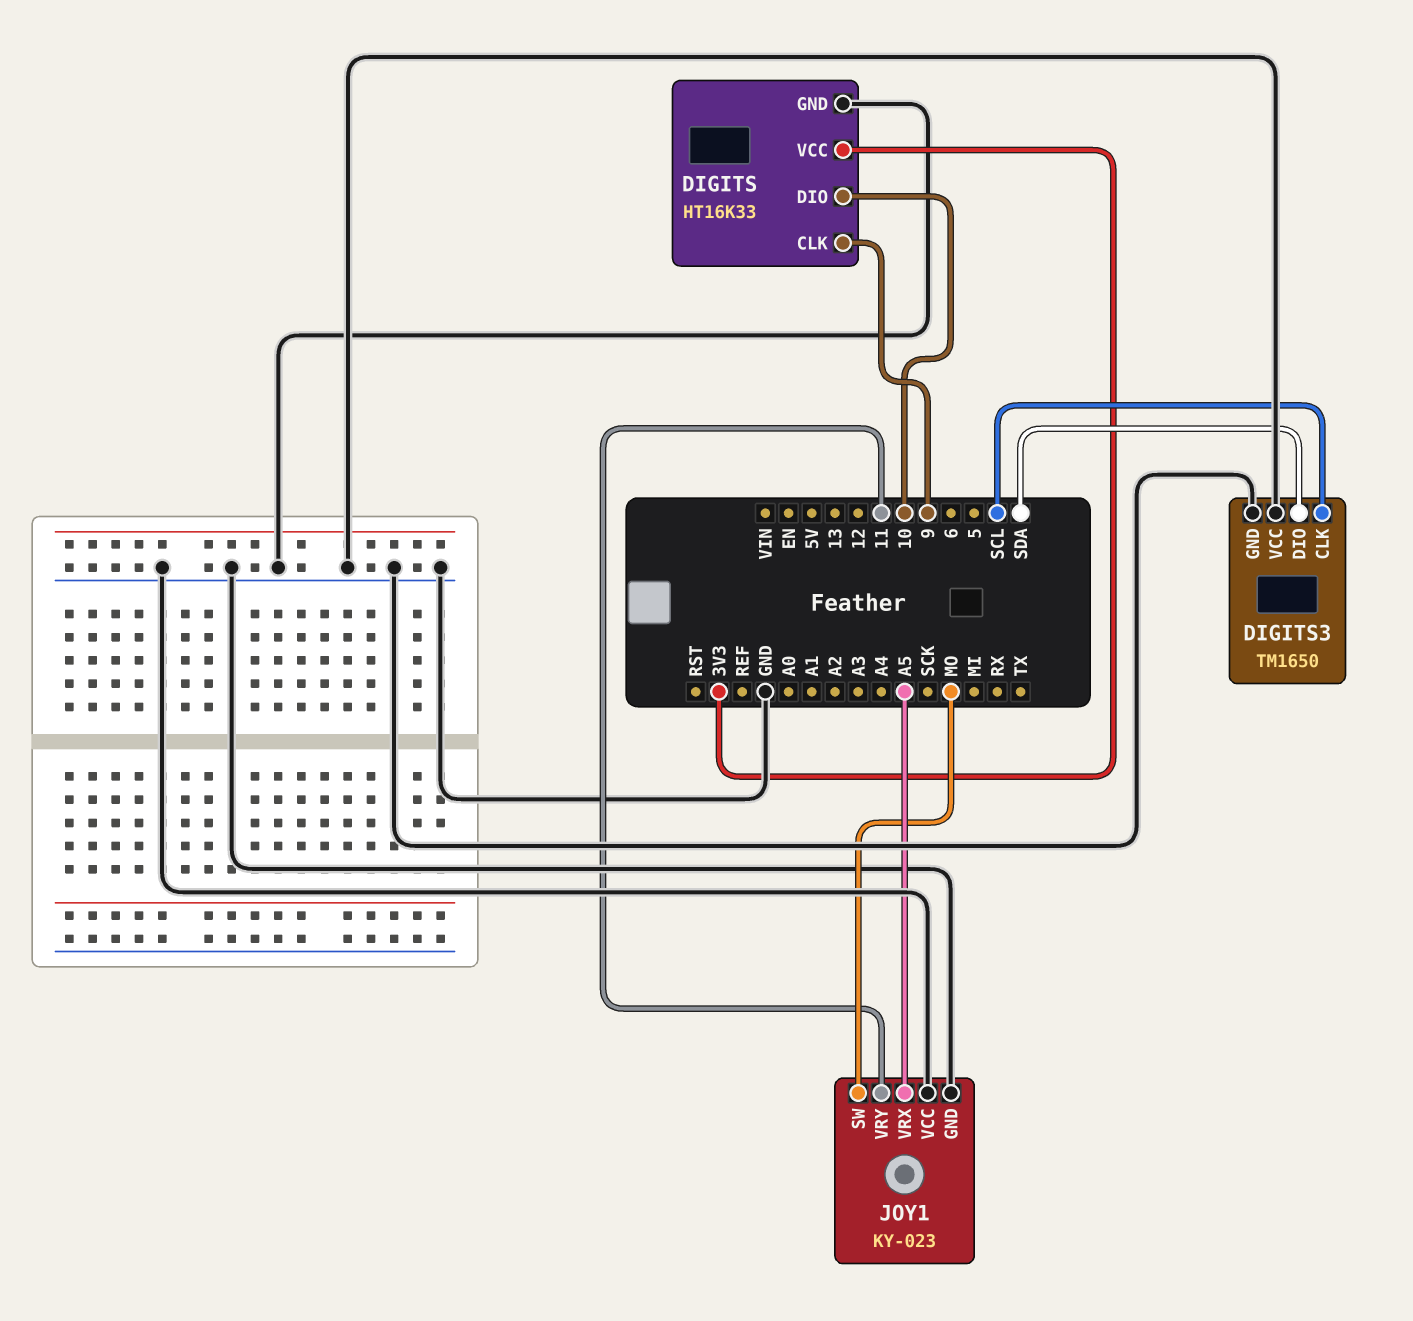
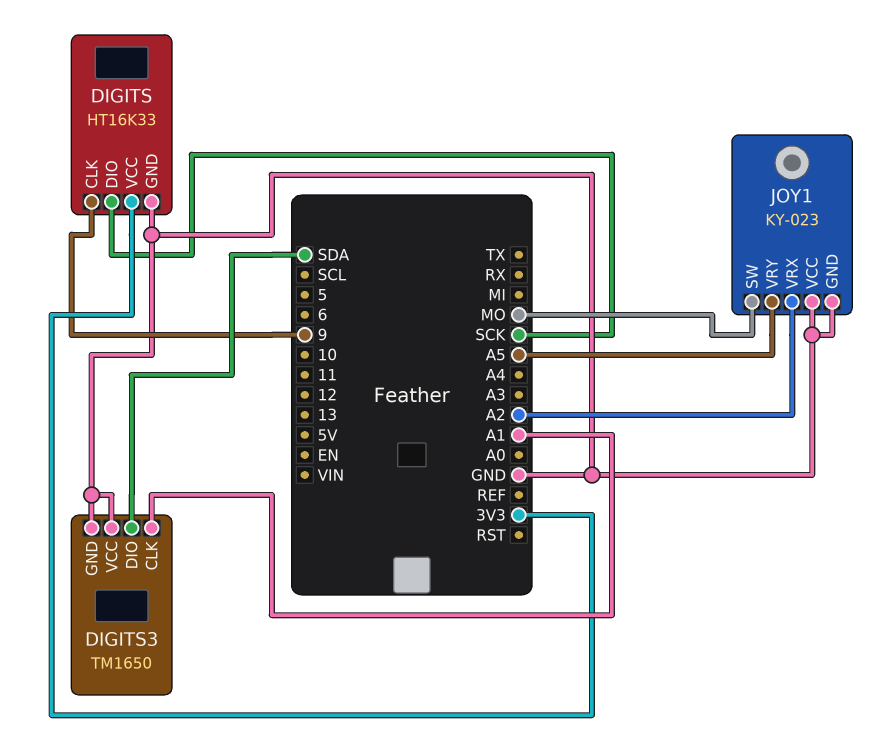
DIGITS pin DIO: 10 -> SCK
DIGITS3 pin CLK: SCL -> A1
JOY1 pin VRX: A5 -> A2
JOY1 pin VRY: 11 -> A5

